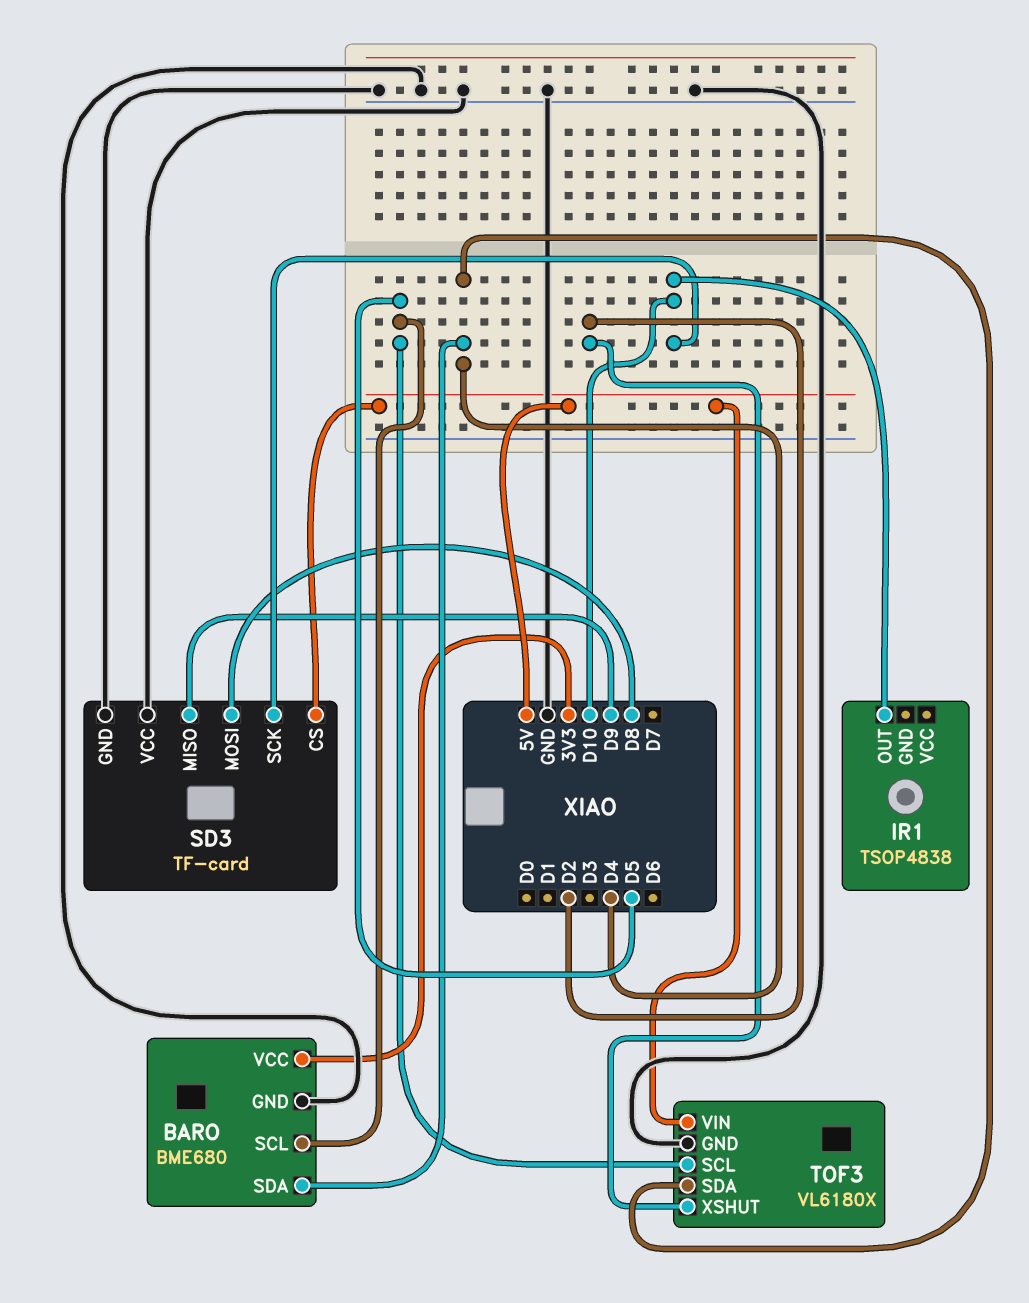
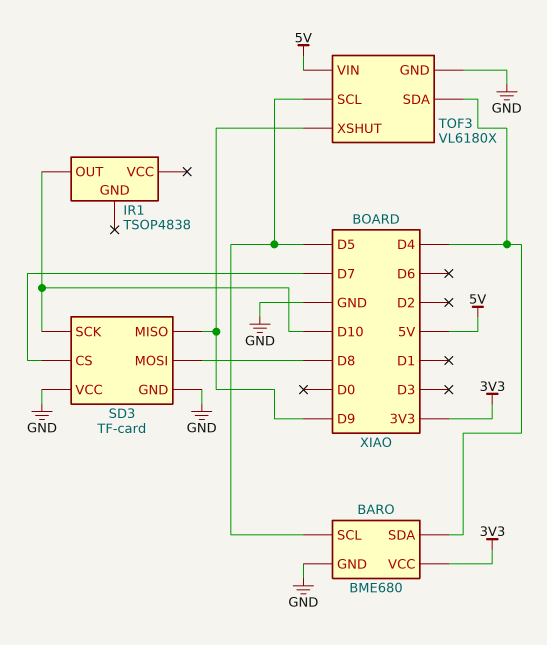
SD3 pin CS: 5V -> D7
TOF3 pin XSHUT: D2 -> D9

